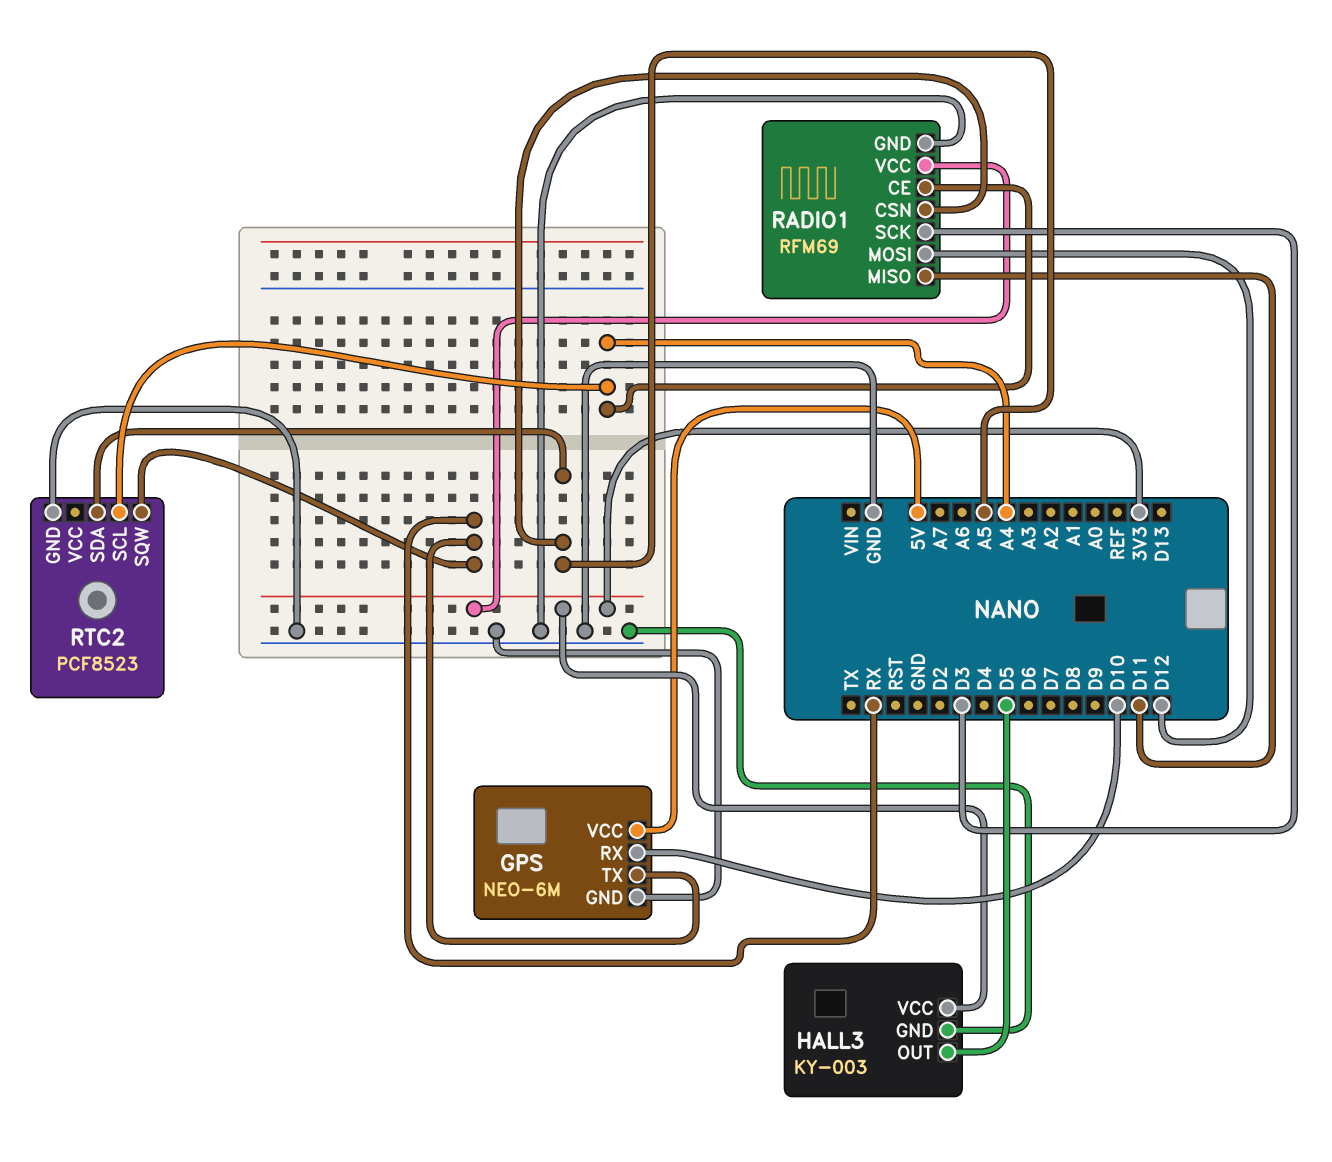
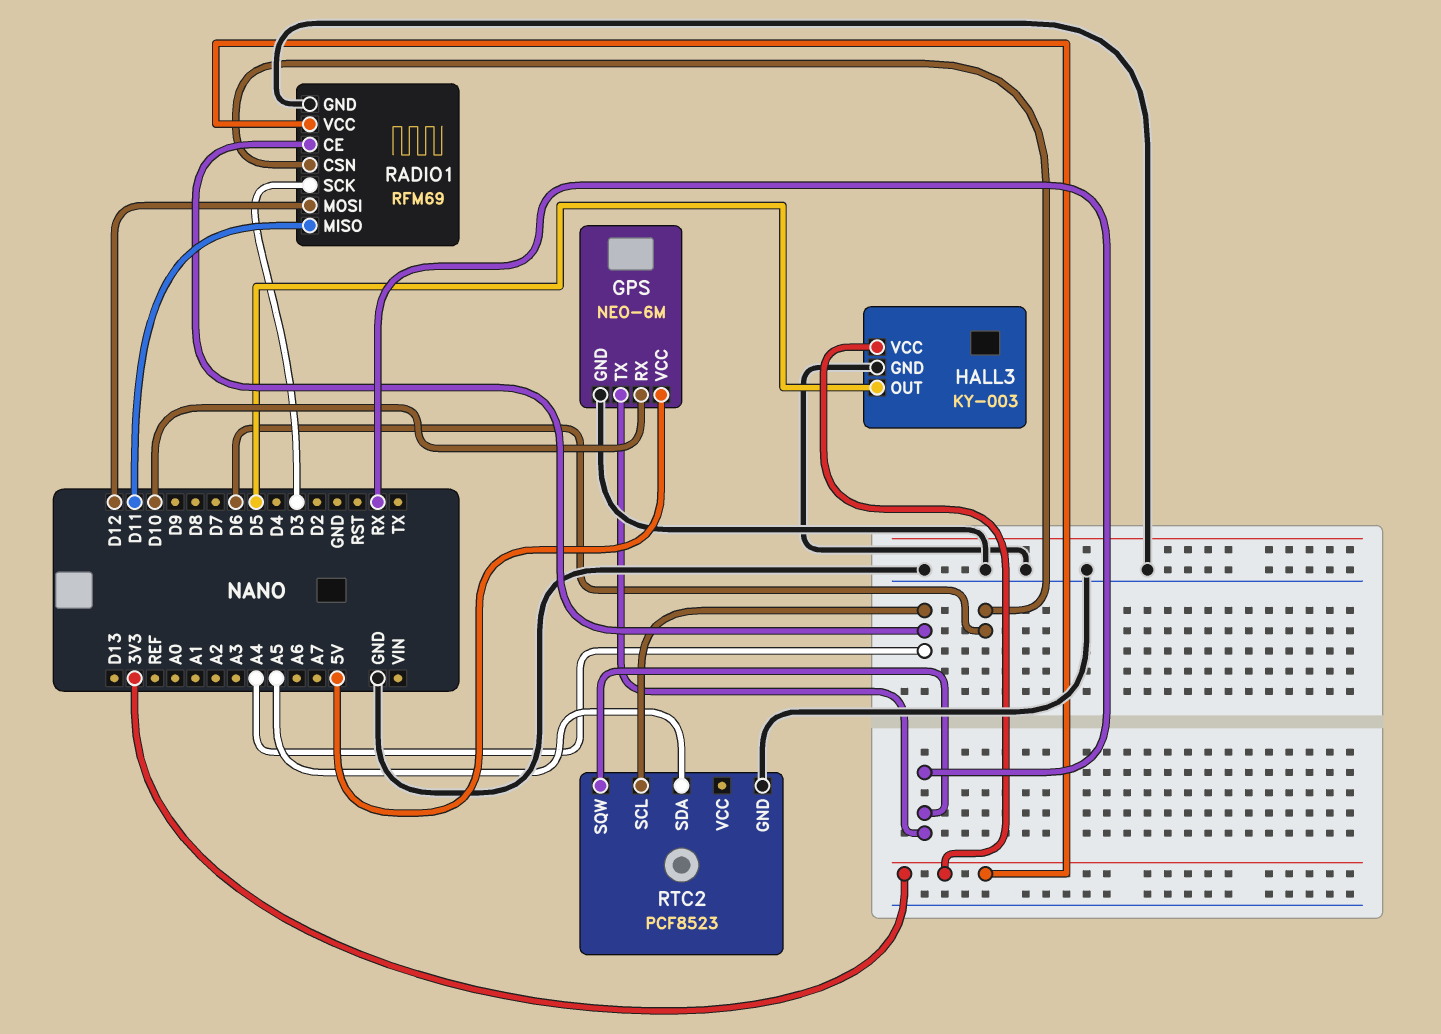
RADIO1 pin CSN: A5 -> D6

